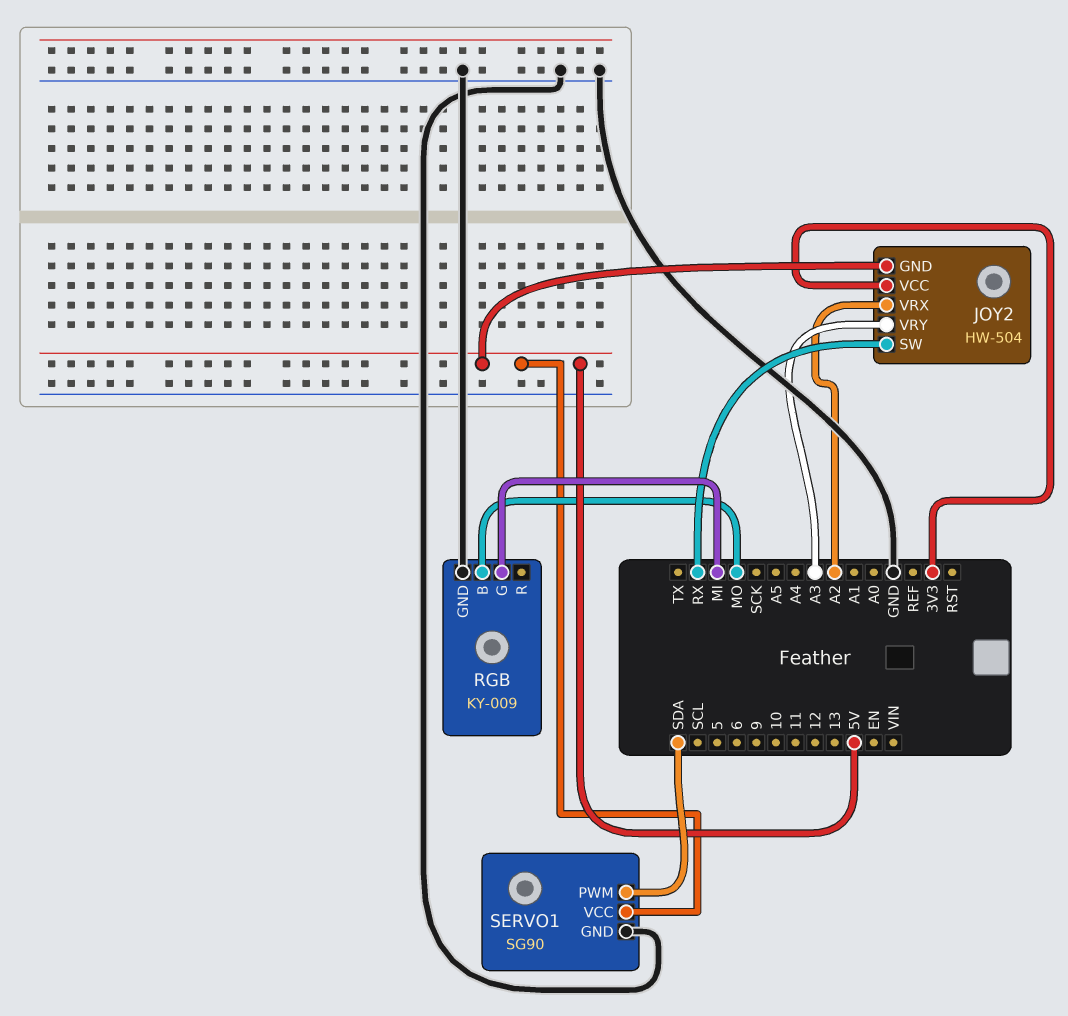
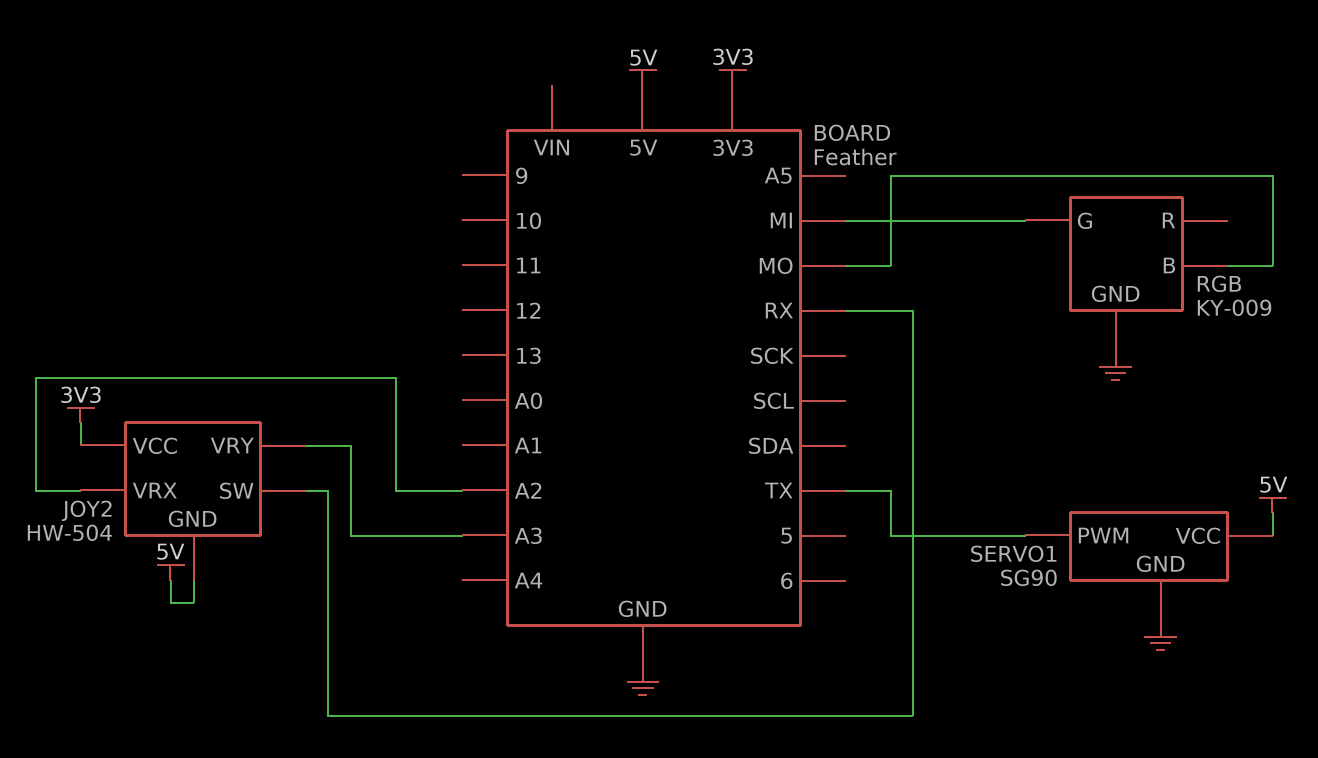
SERVO1 pin PWM: SDA -> TX

